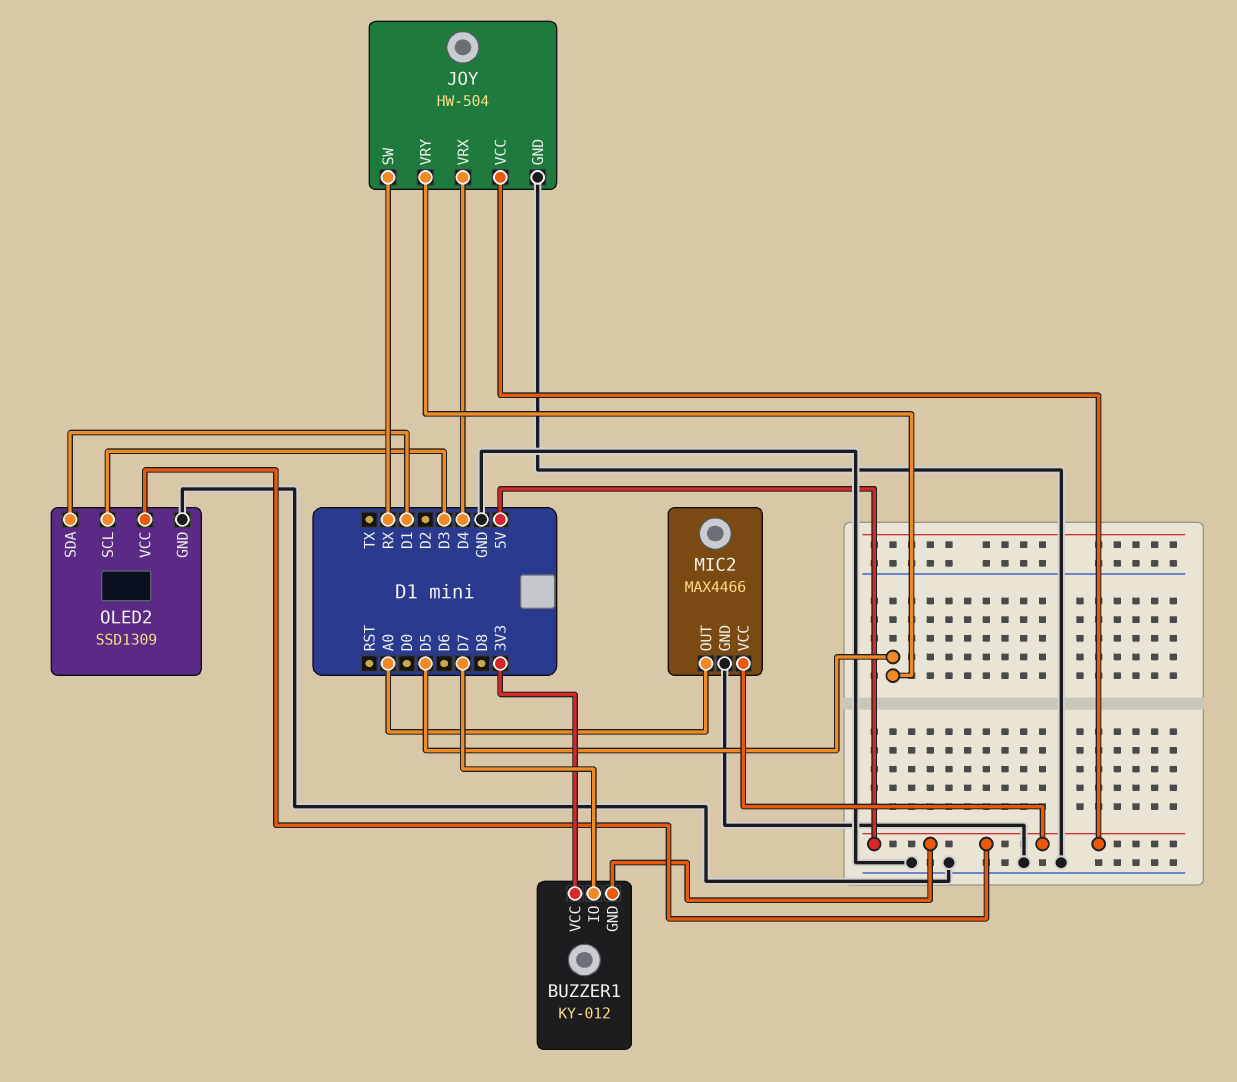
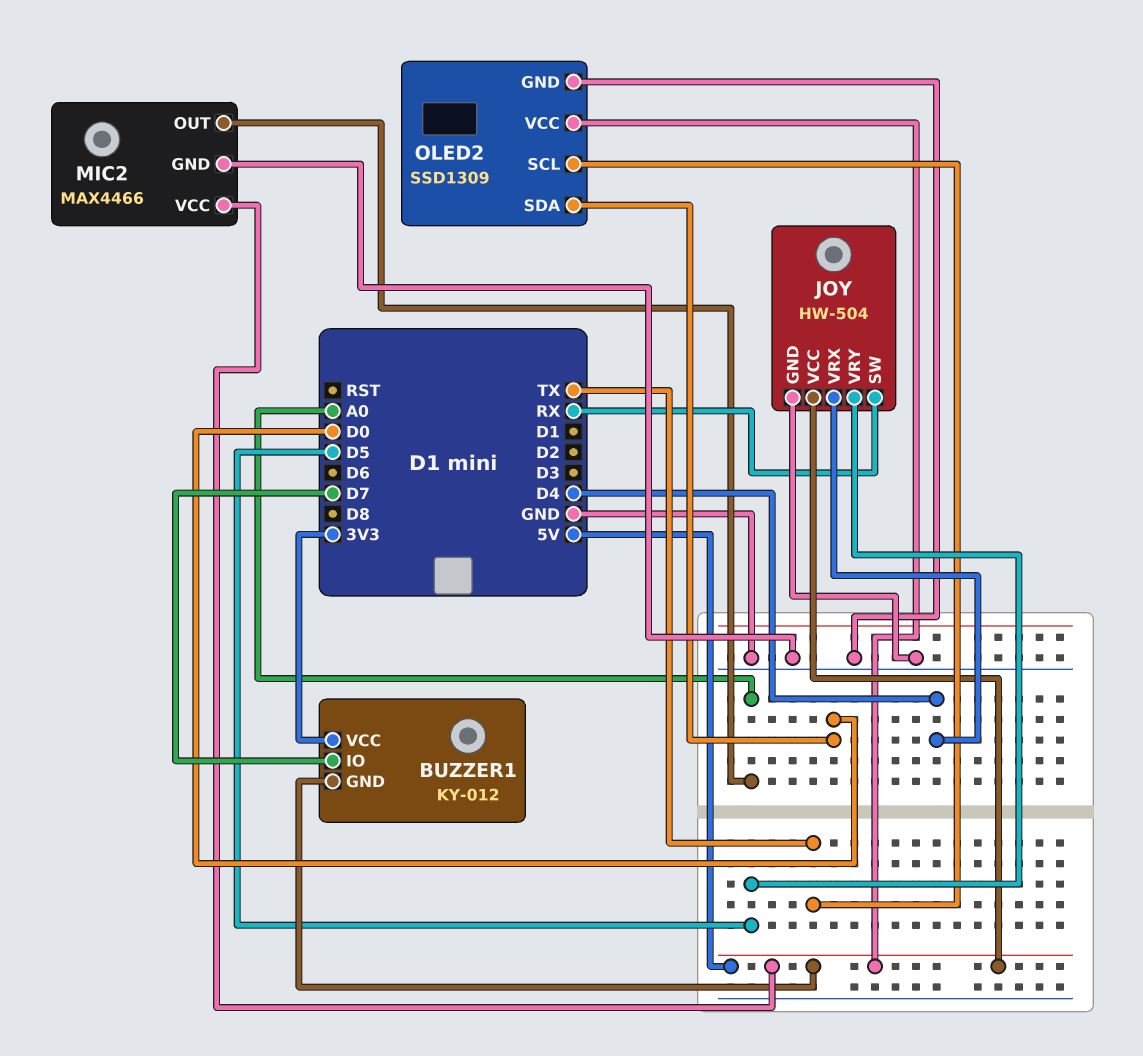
OLED2 pin SCL: D3 -> TX
OLED2 pin SDA: D1 -> D0

